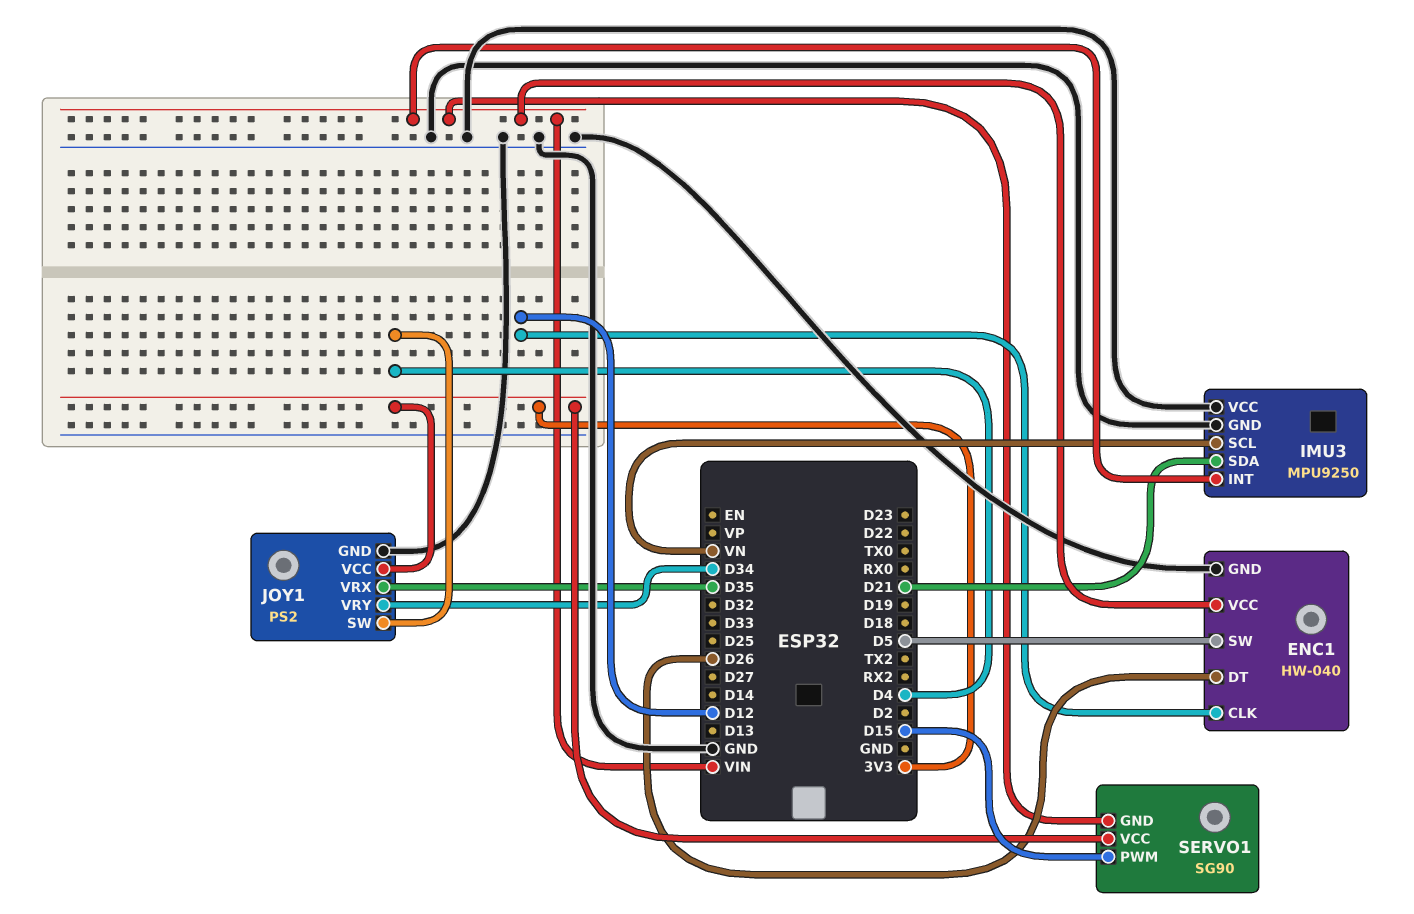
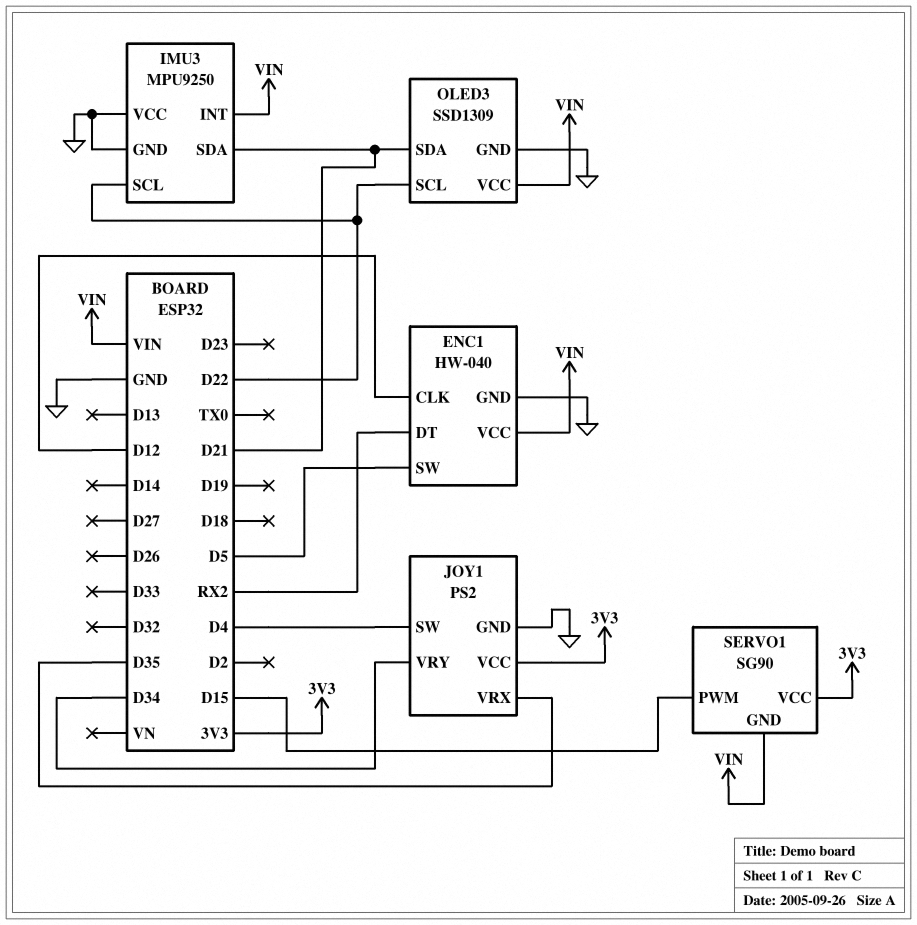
ENC1 pin DT: D26 -> RX2
IMU3 pin SCL: VN -> D22
OLED3: none -> SSD1309
OLED3 pin GND: none -> GND
OLED3 pin SCL: none -> D22
OLED3 pin SDA: none -> D21
OLED3 pin VCC: none -> VIN

